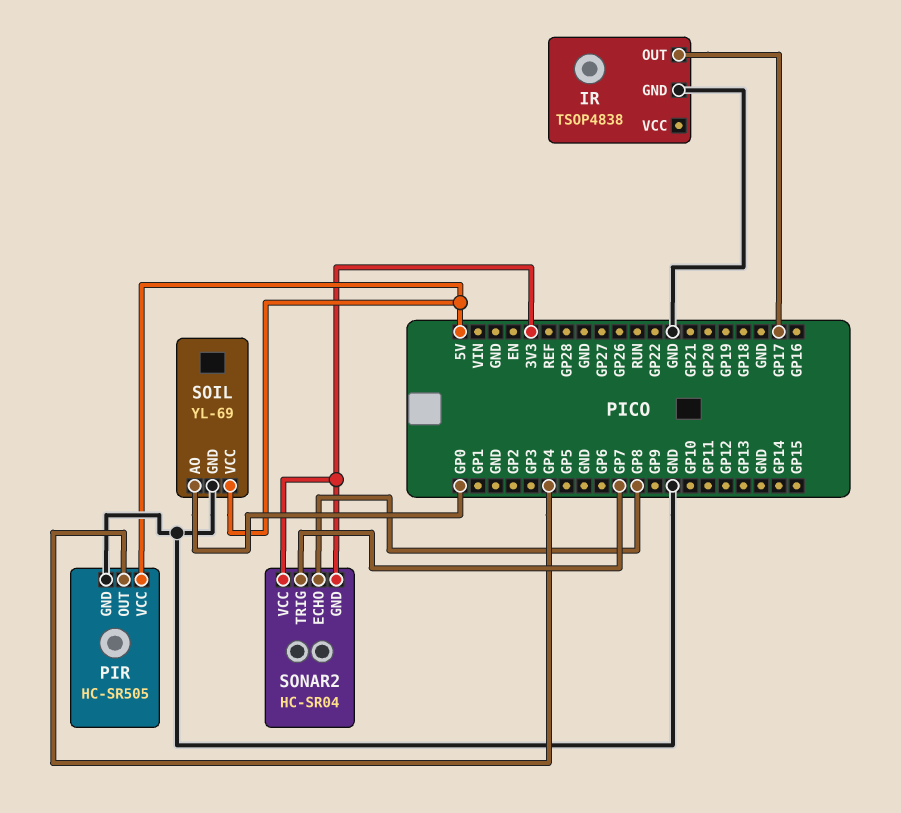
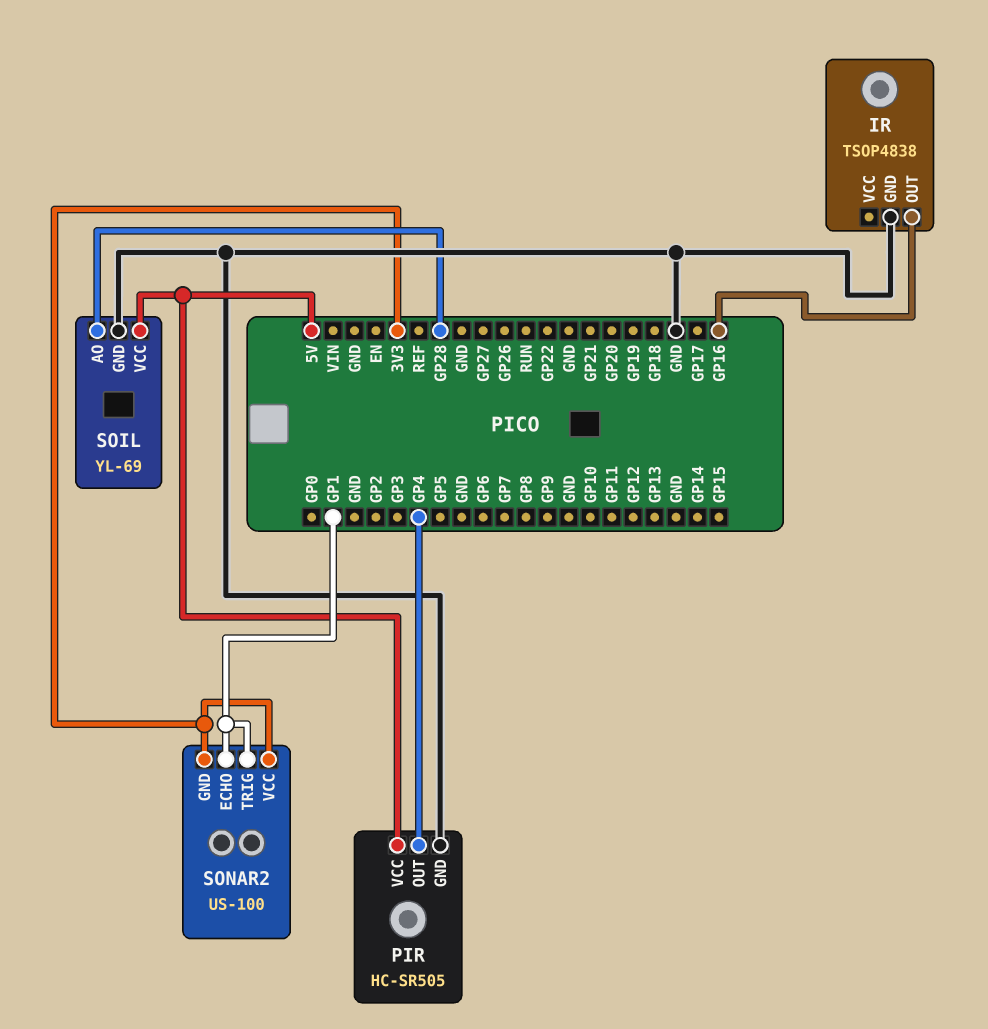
IR pin OUT: GP17 -> GP16
SOIL pin AO: GP0 -> GP28
SONAR2: HC-SR04 -> US-100
SONAR2 pin ECHO: GP8 -> GP1
SONAR2 pin TRIG: GP7 -> GP1

